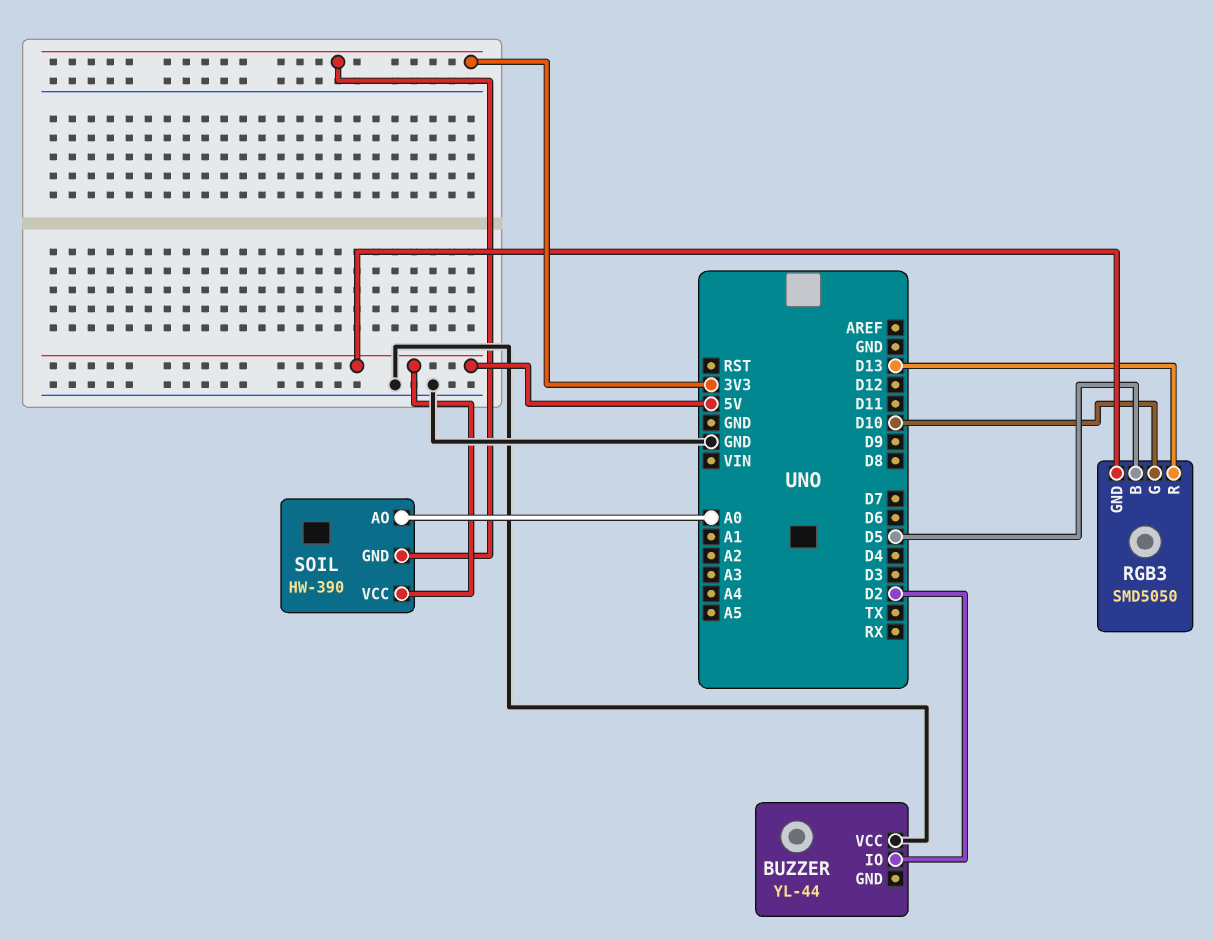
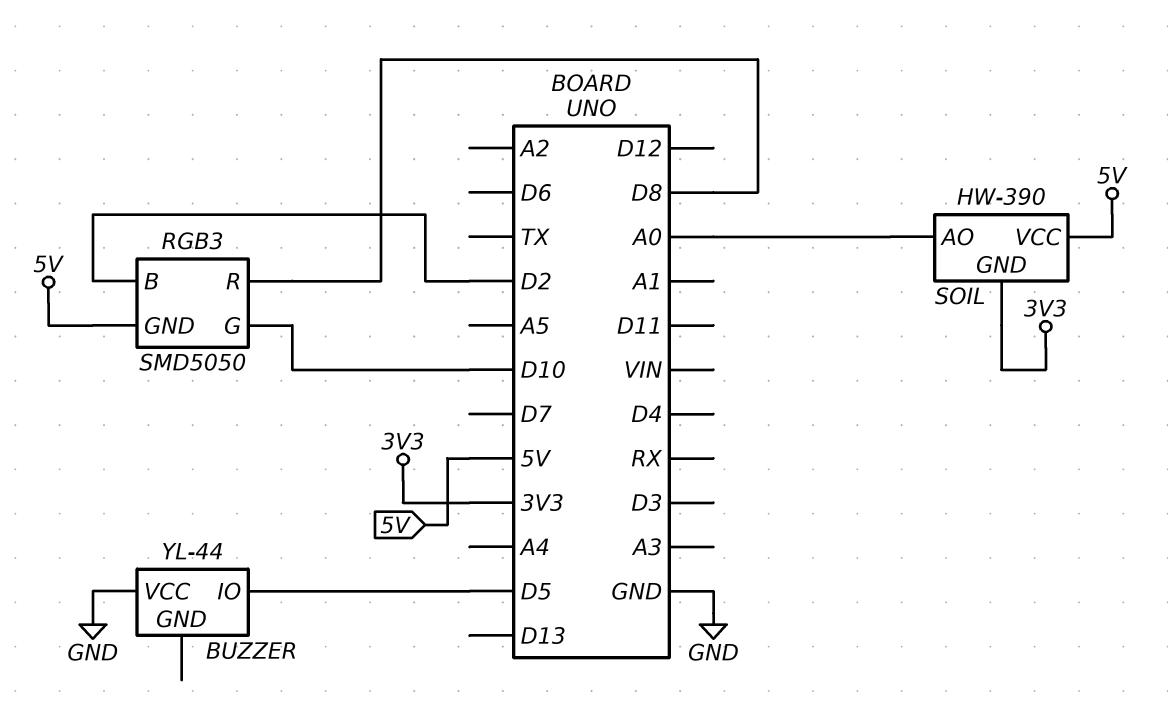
BUZZER pin IO: D2 -> D5
RGB3 pin B: D5 -> D2
RGB3 pin R: D13 -> D8

